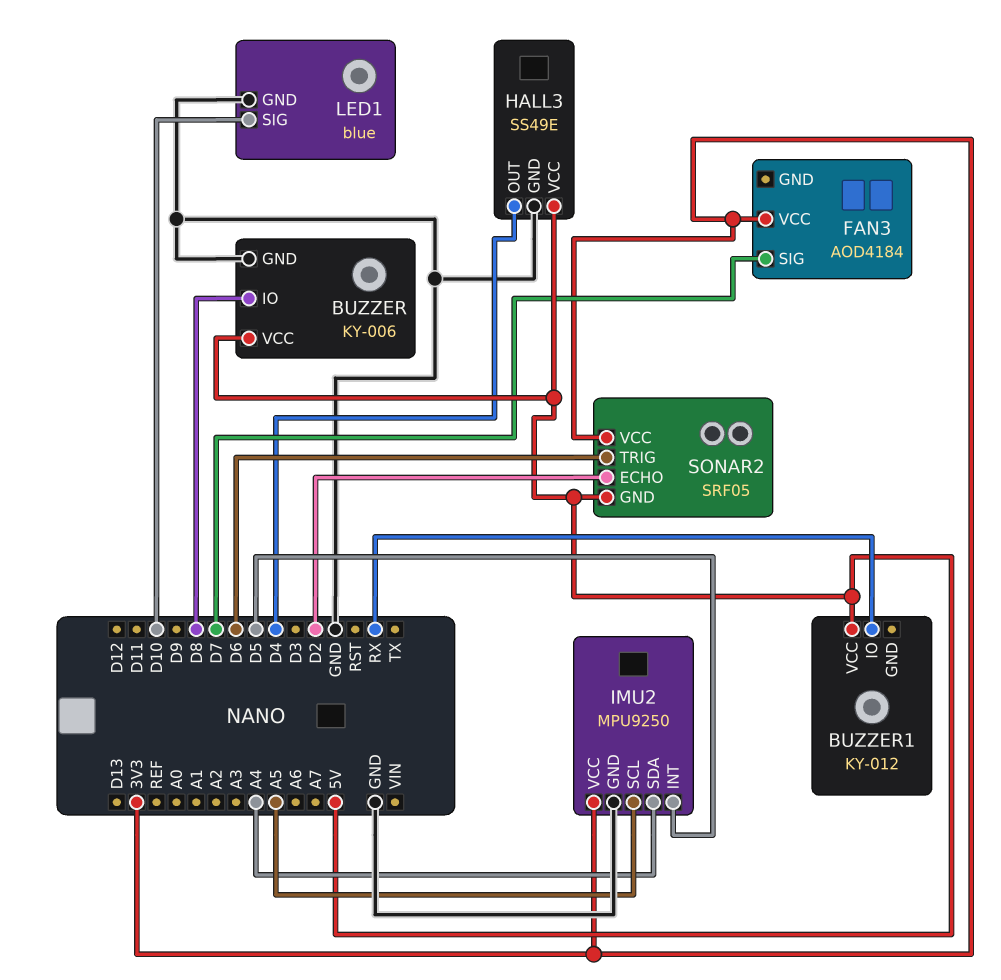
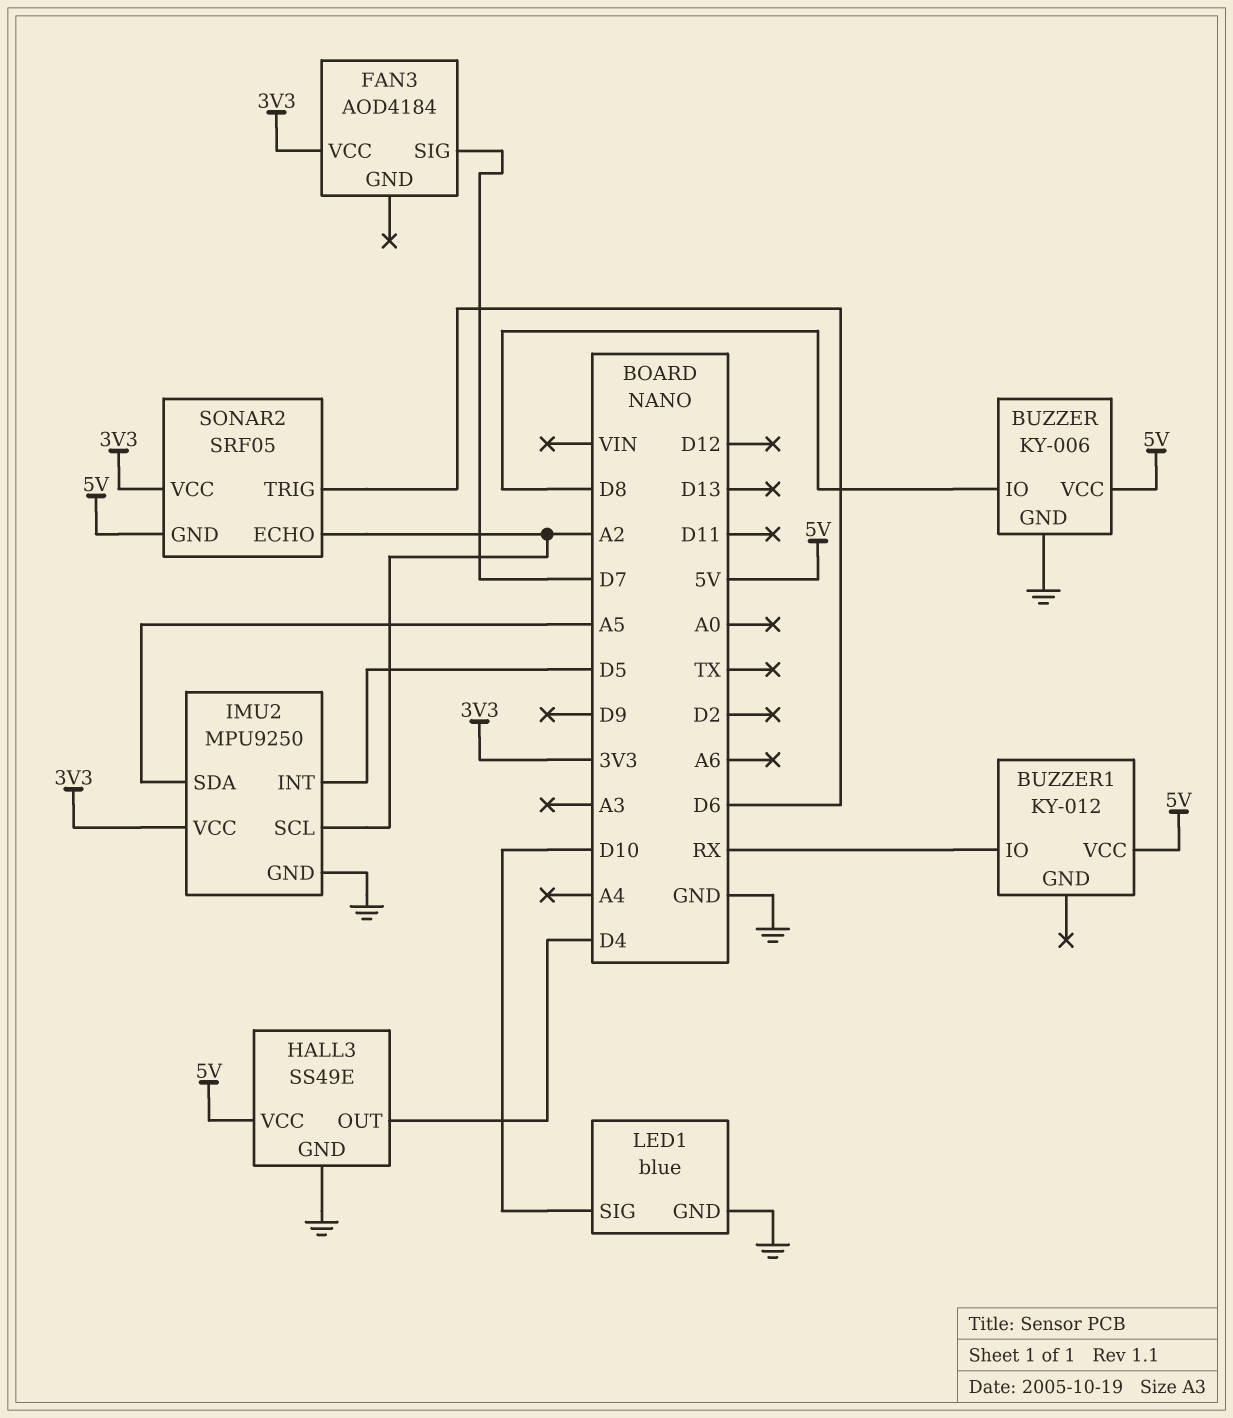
IMU2 pin SCL: A5 -> A2
IMU2 pin SDA: A4 -> A5
SONAR2 pin ECHO: D2 -> A2

